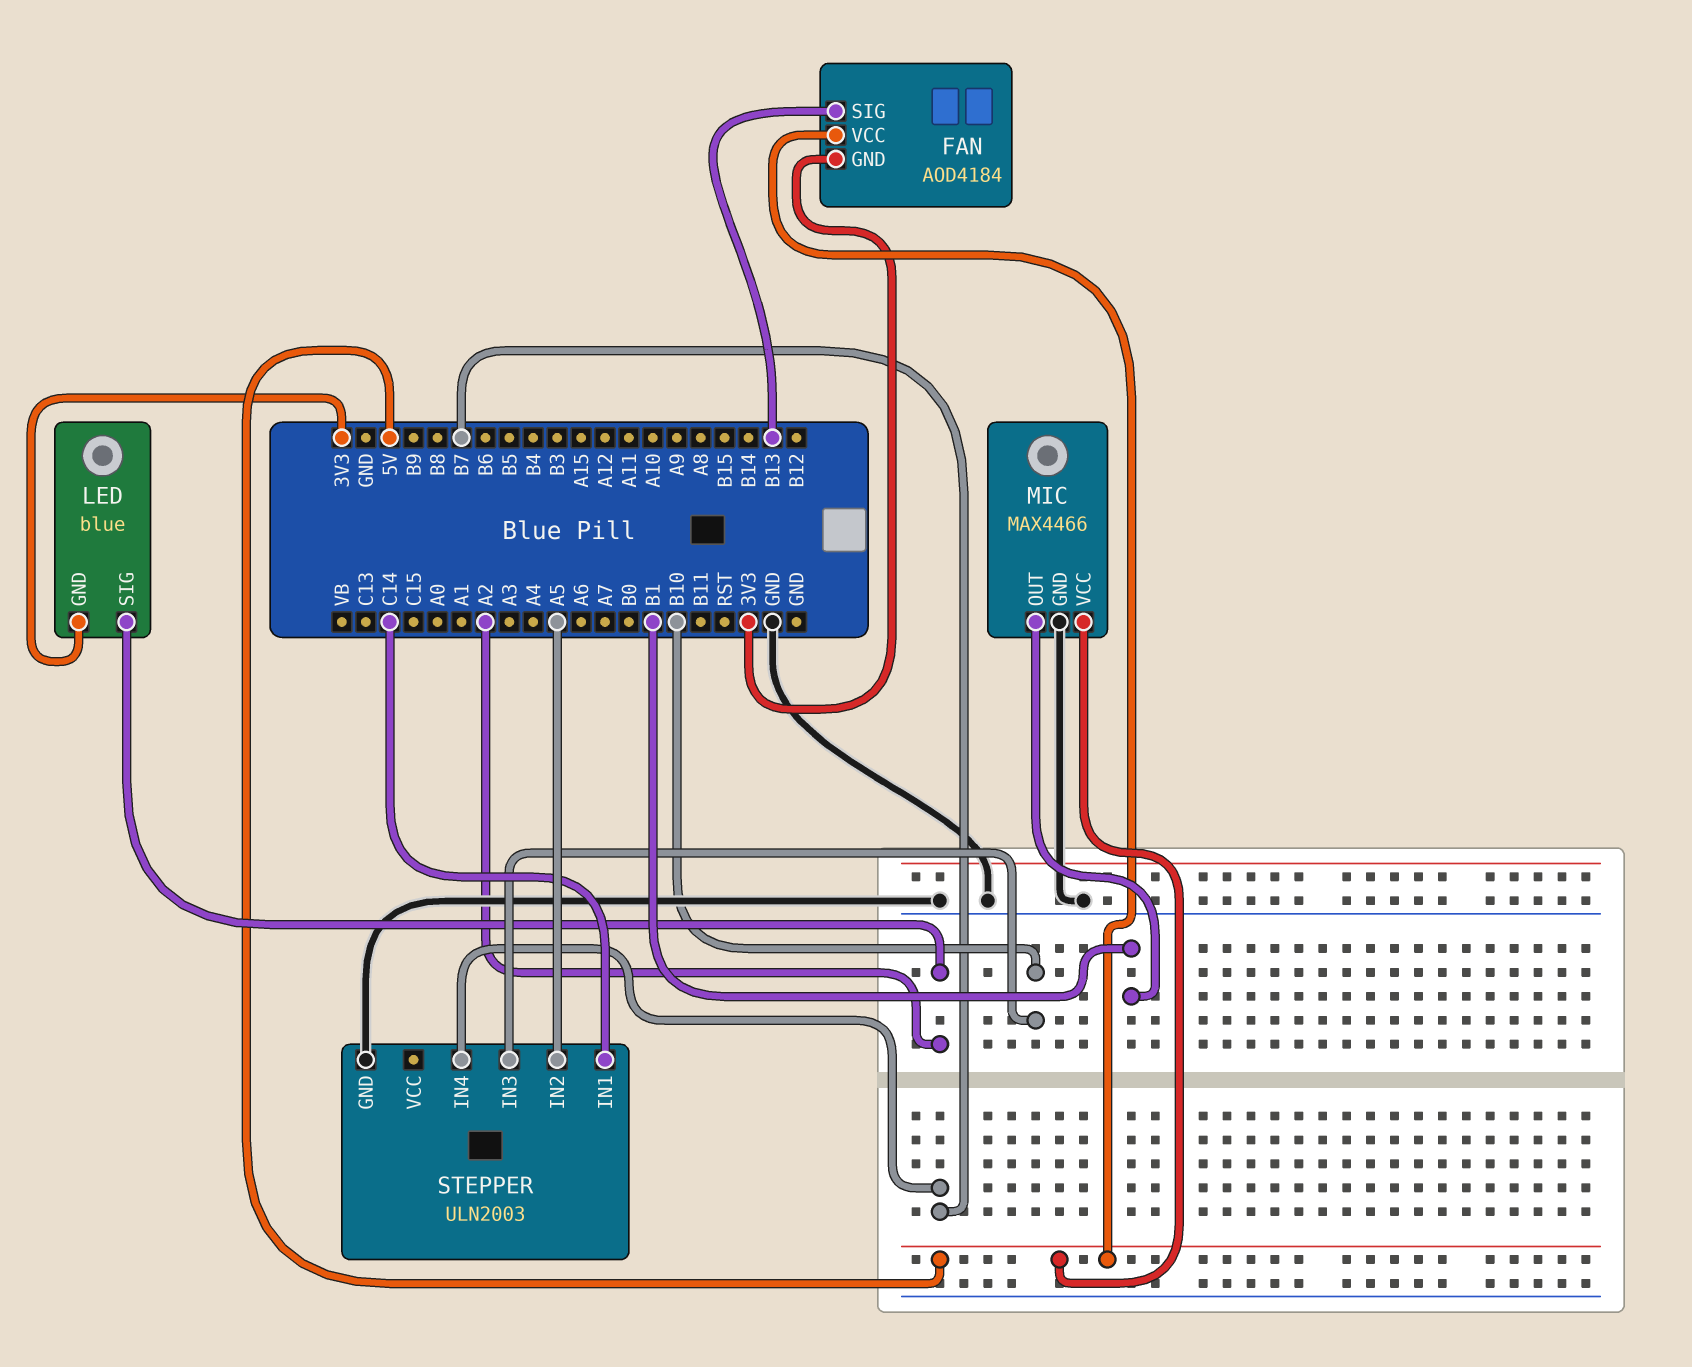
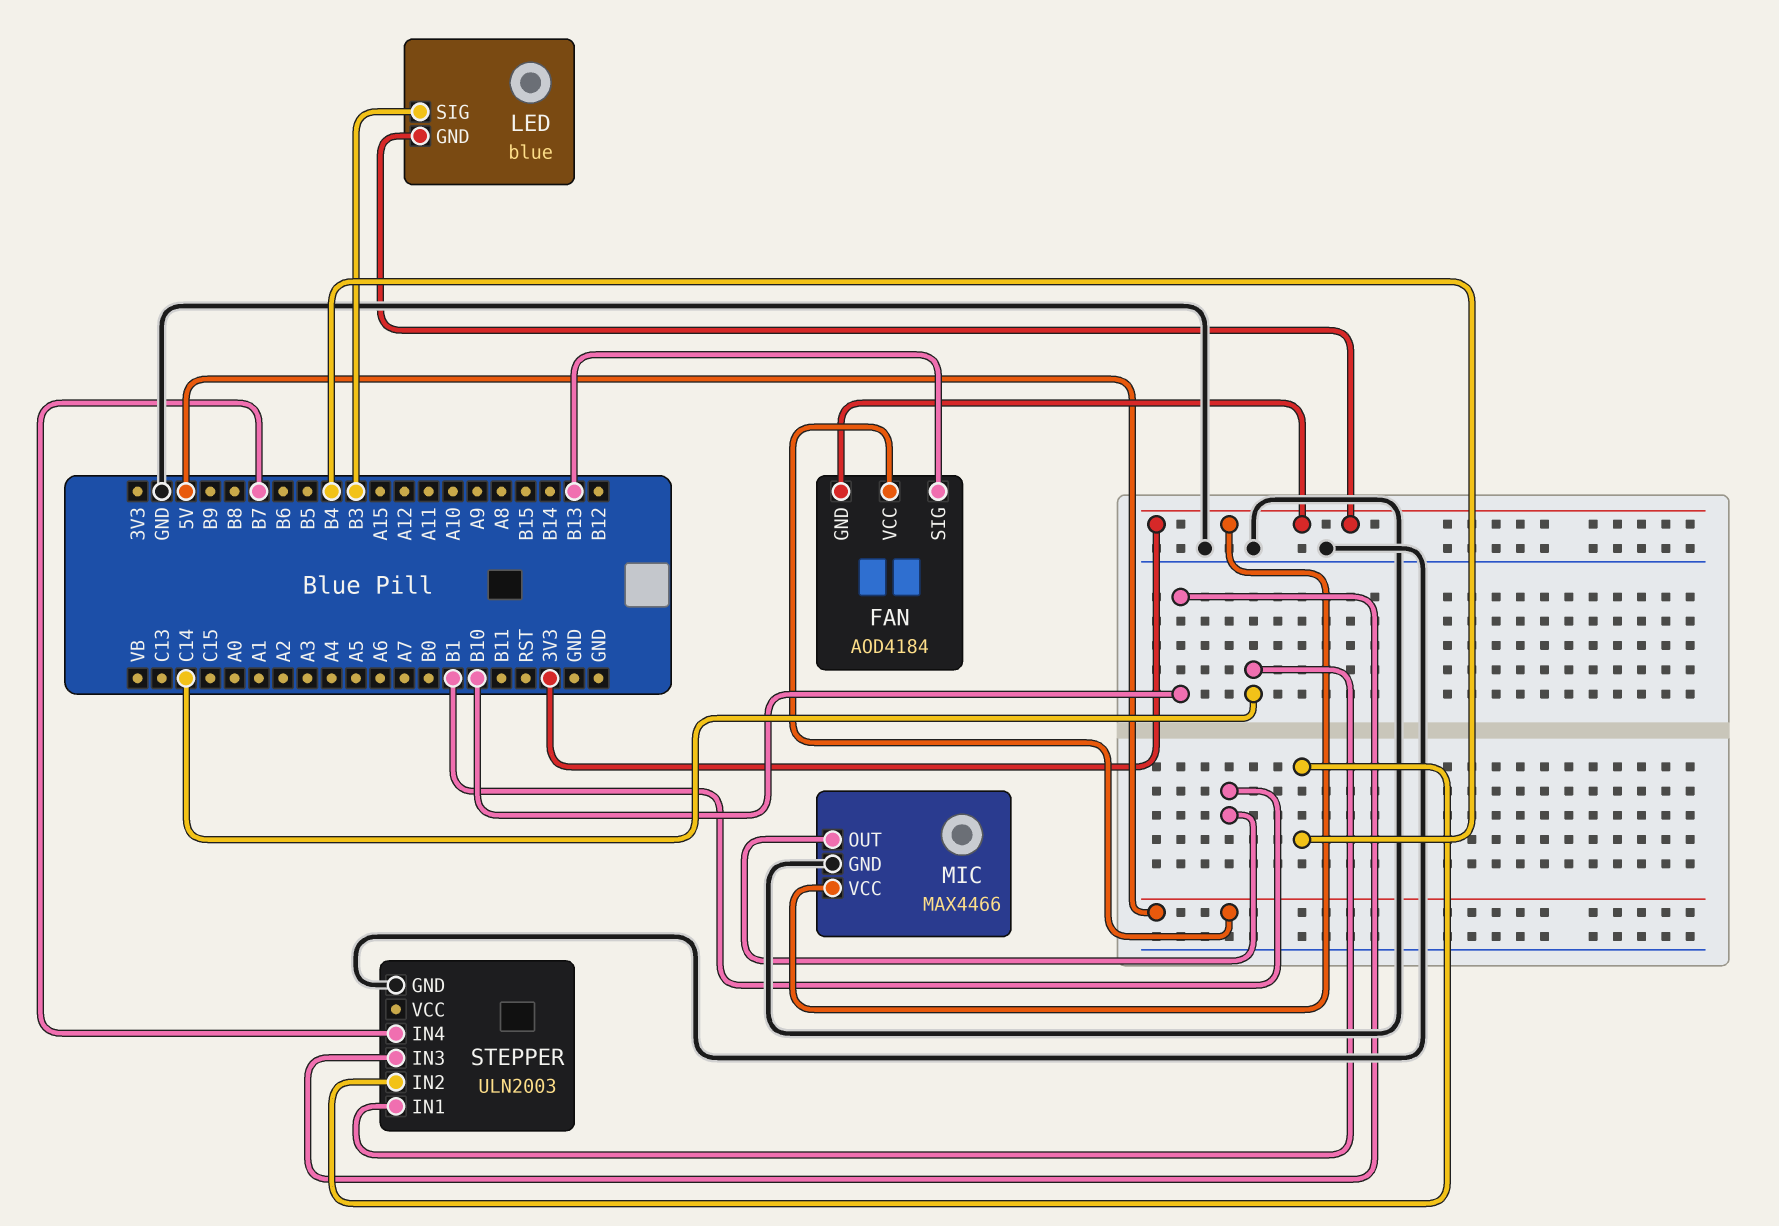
LED pin SIG: A2 -> B3
MIC pin VCC: 5V -> 3V3
STEPPER pin IN2: A5 -> B4

